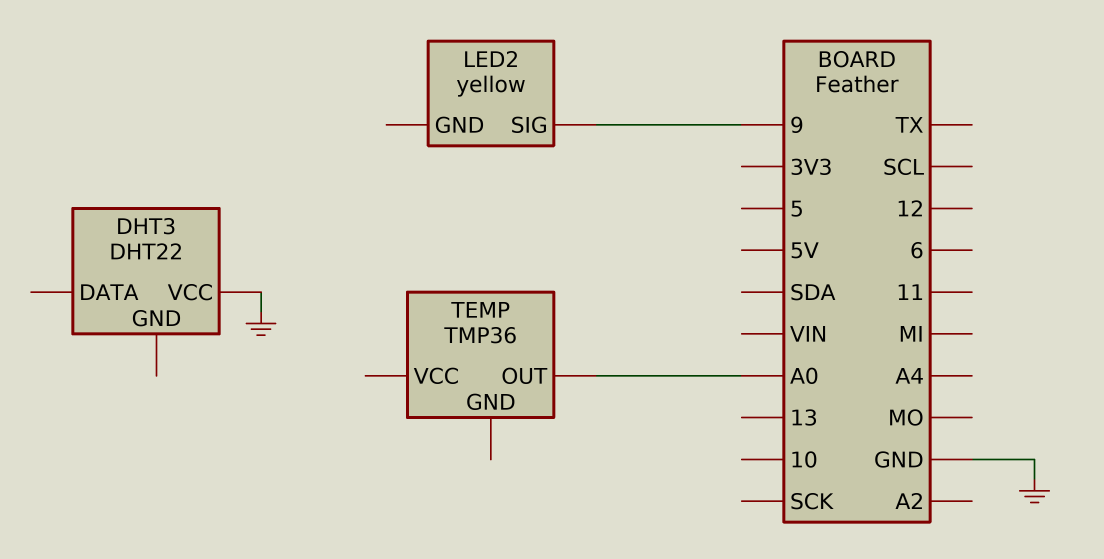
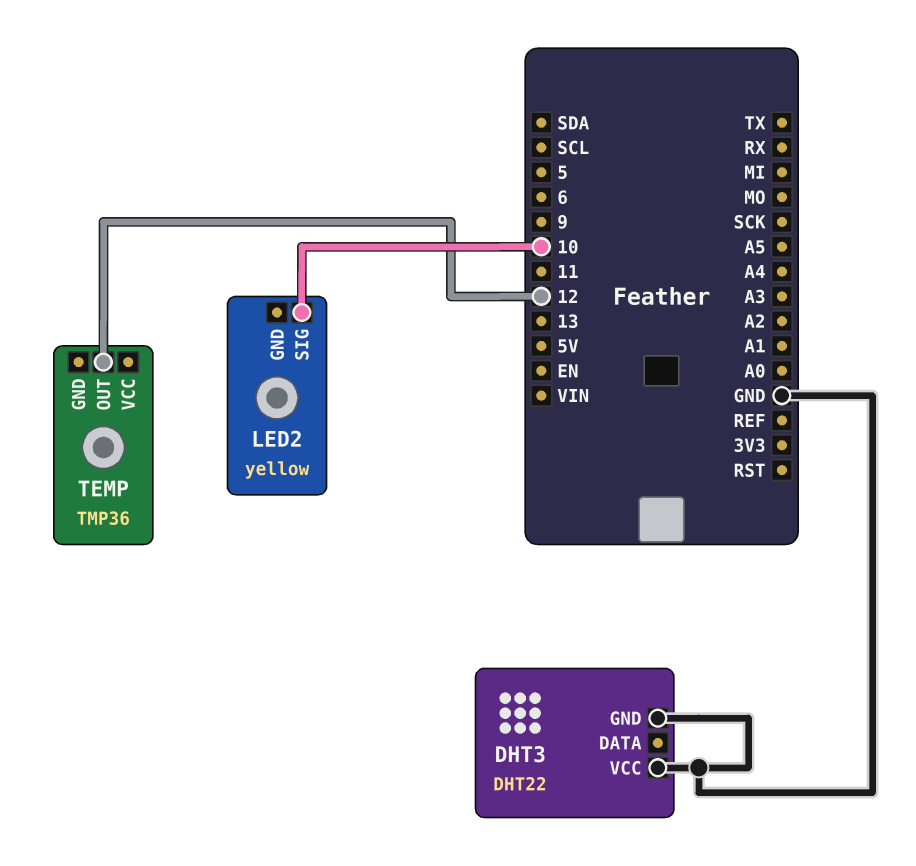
DHT3 pin GND: none -> GND
LED2 pin SIG: 9 -> 10
TEMP pin OUT: A0 -> 12

